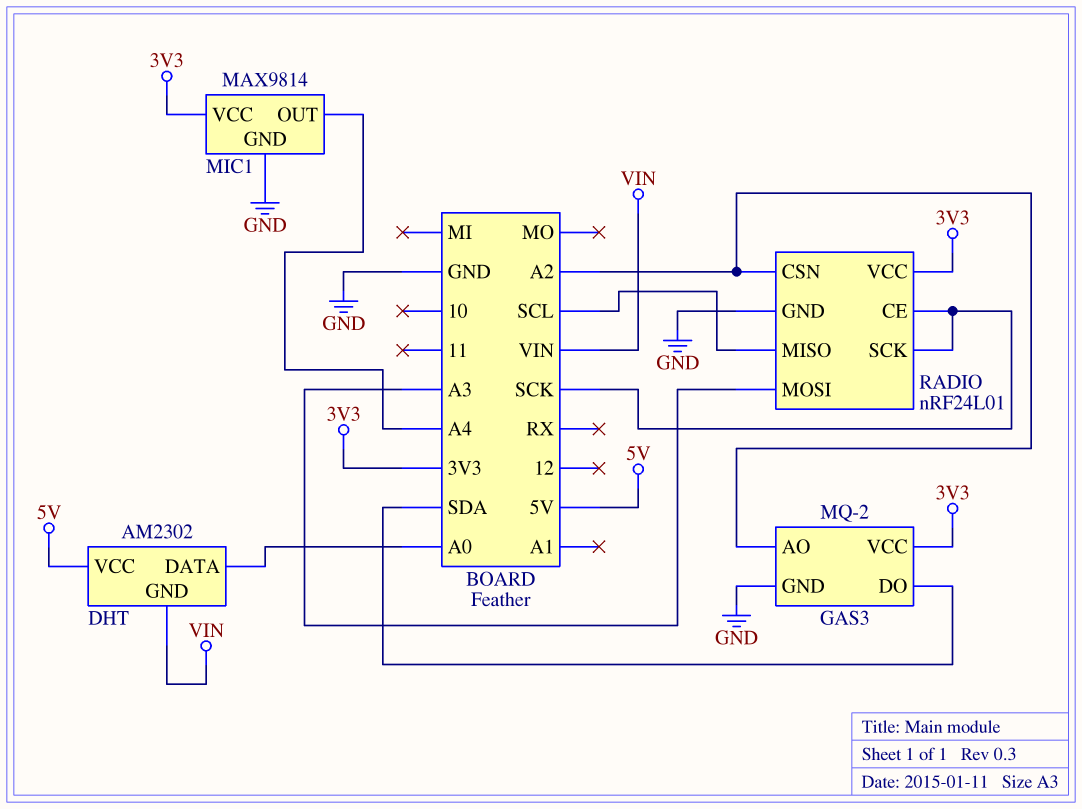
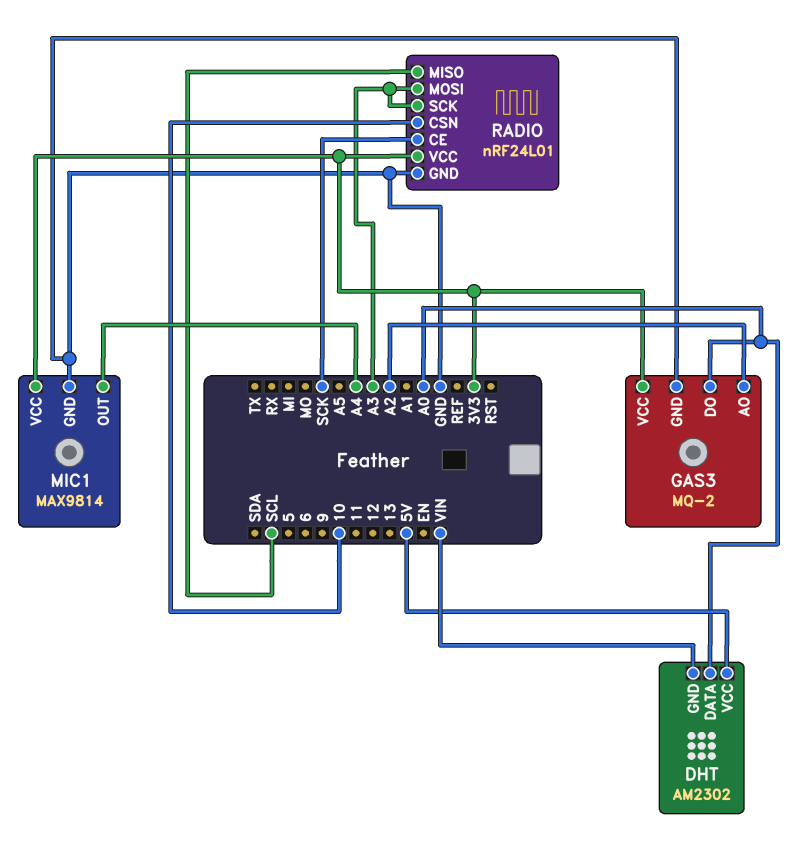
GAS3 pin DO: SDA -> A0
RADIO pin CSN: A2 -> 10
RADIO pin SCK: SCK -> A3

